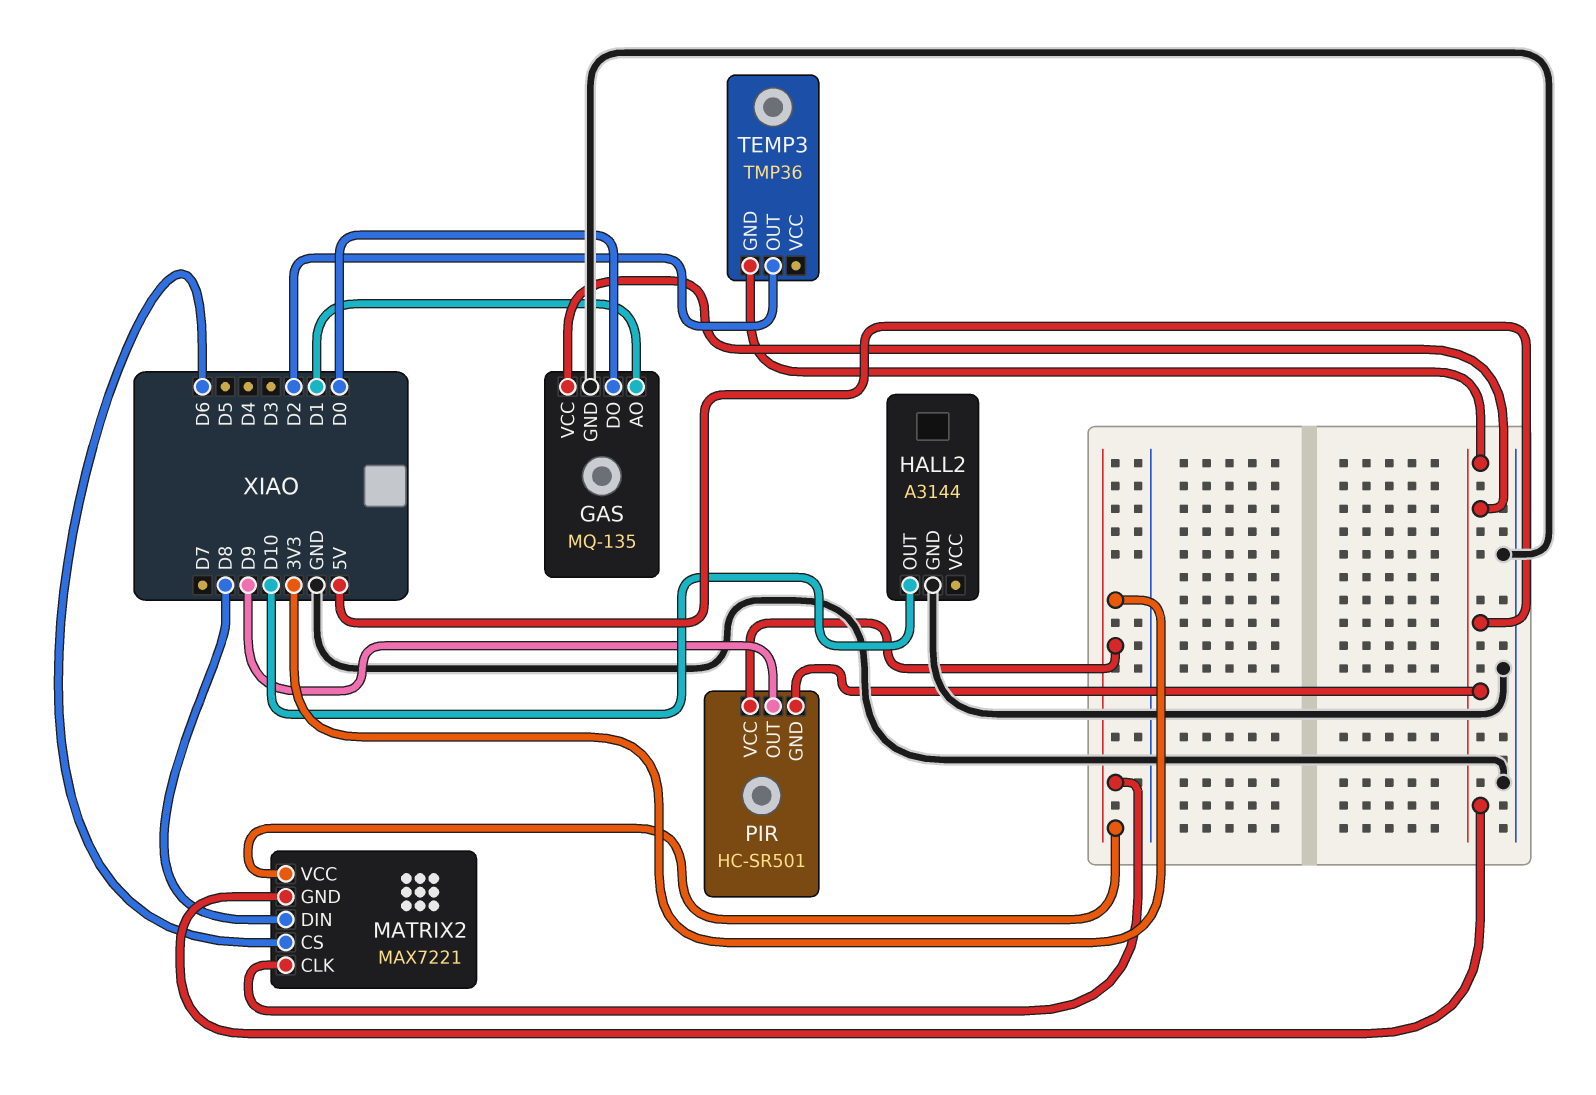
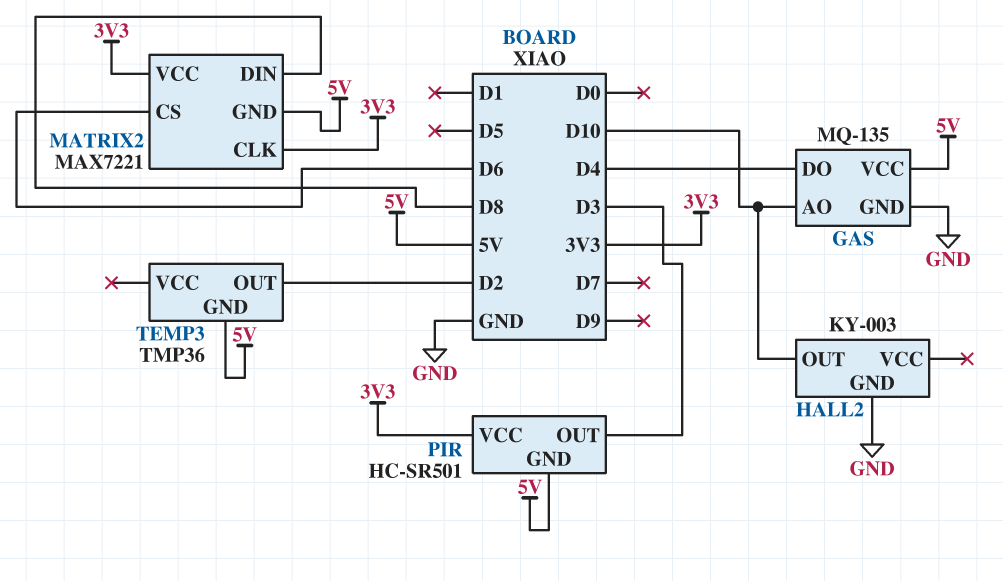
GAS pin AO: D1 -> D10
GAS pin DO: D0 -> D4
HALL2: A3144 -> KY-003
PIR pin OUT: D9 -> D3

